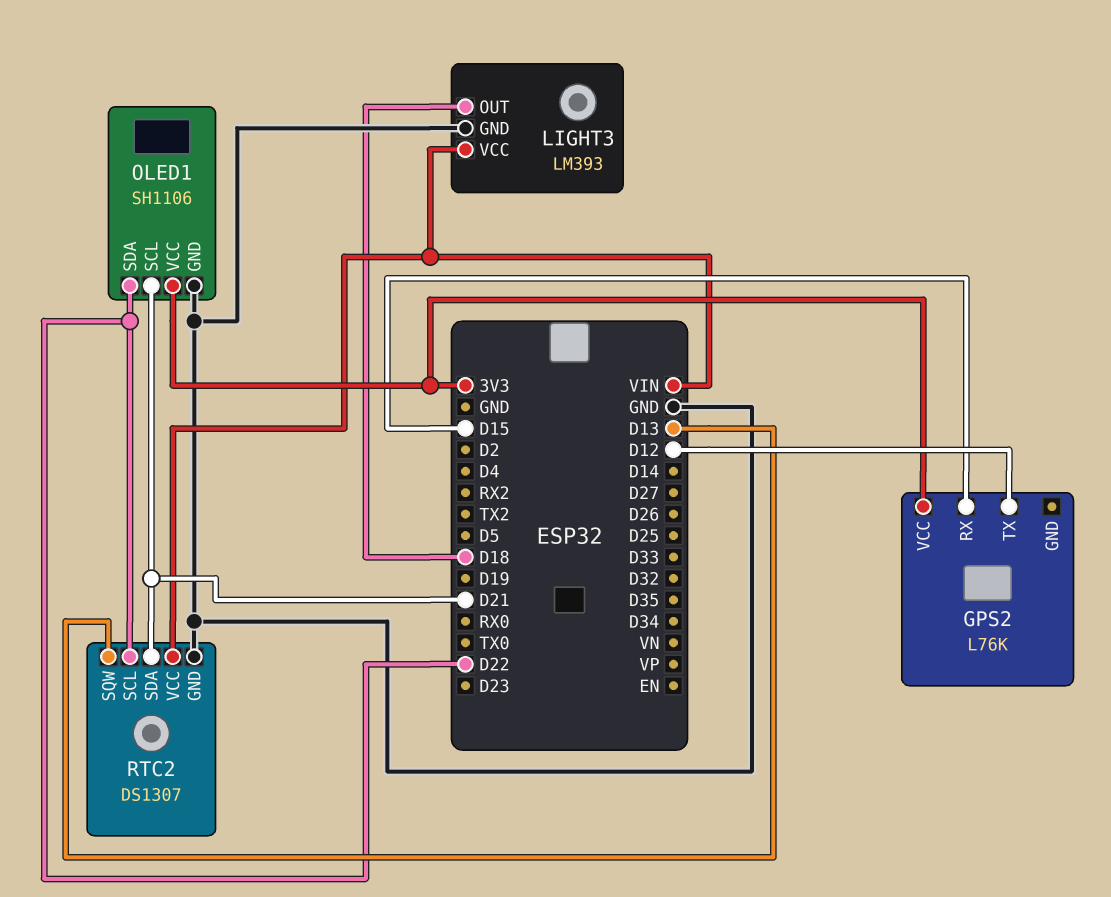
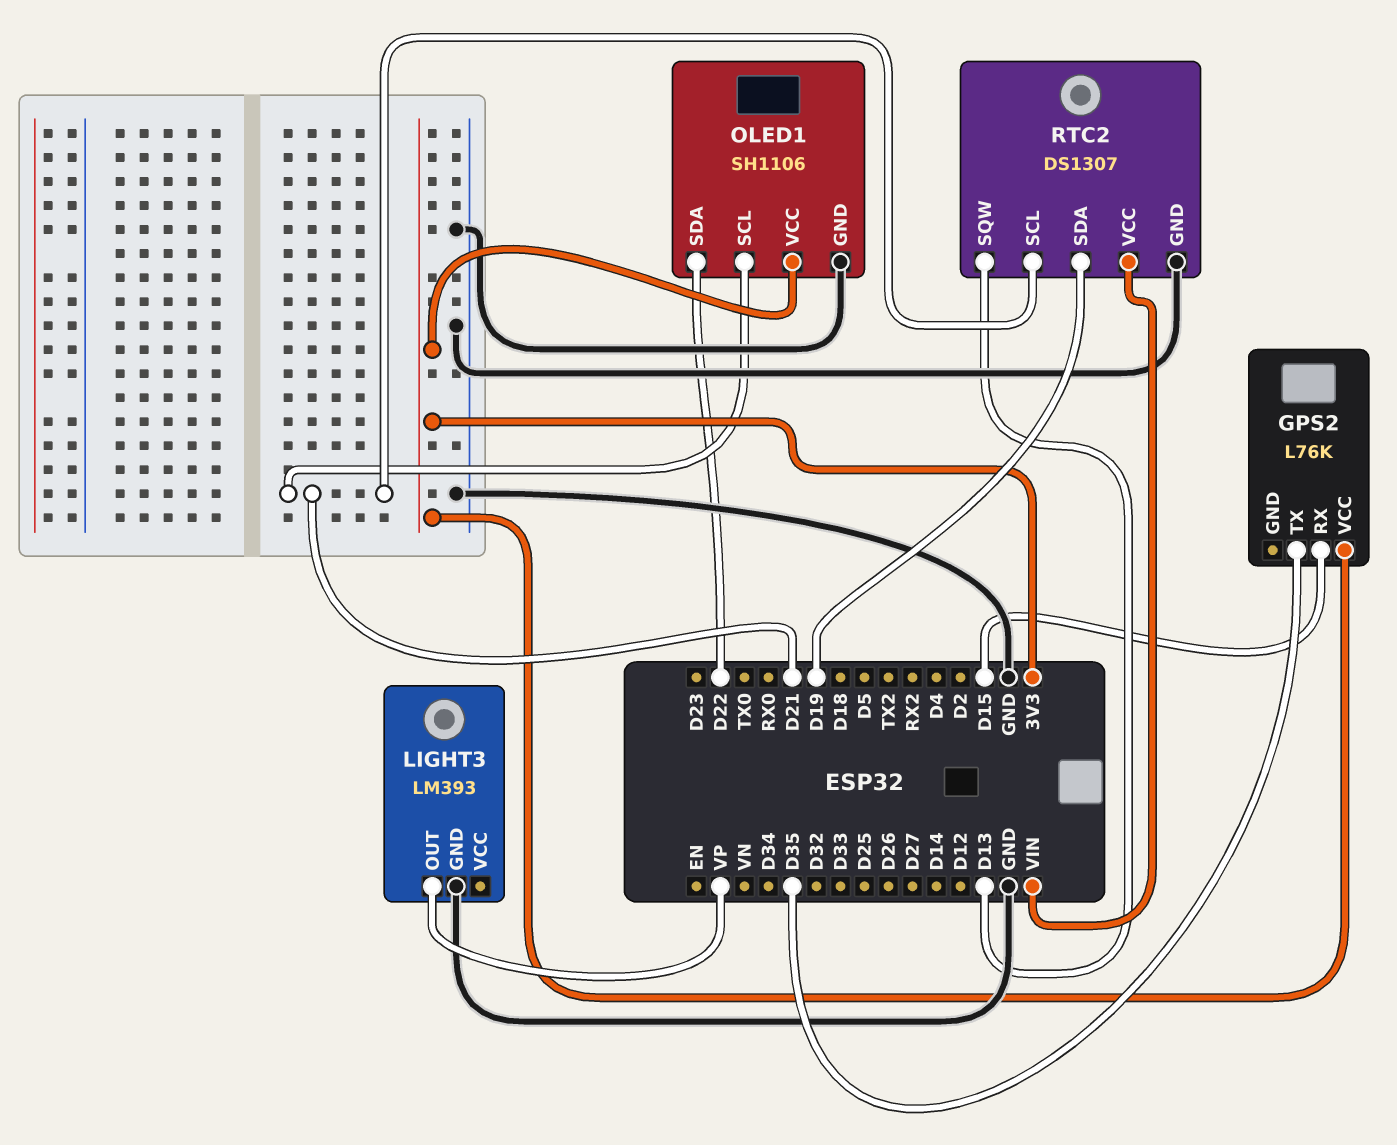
GPS2 pin TX: D12 -> D35
LIGHT3 pin OUT: D18 -> VP
LIGHT3 pin VCC: VIN -> none
RTC2 pin SCL: D22 -> D21
RTC2 pin SDA: D21 -> D19

